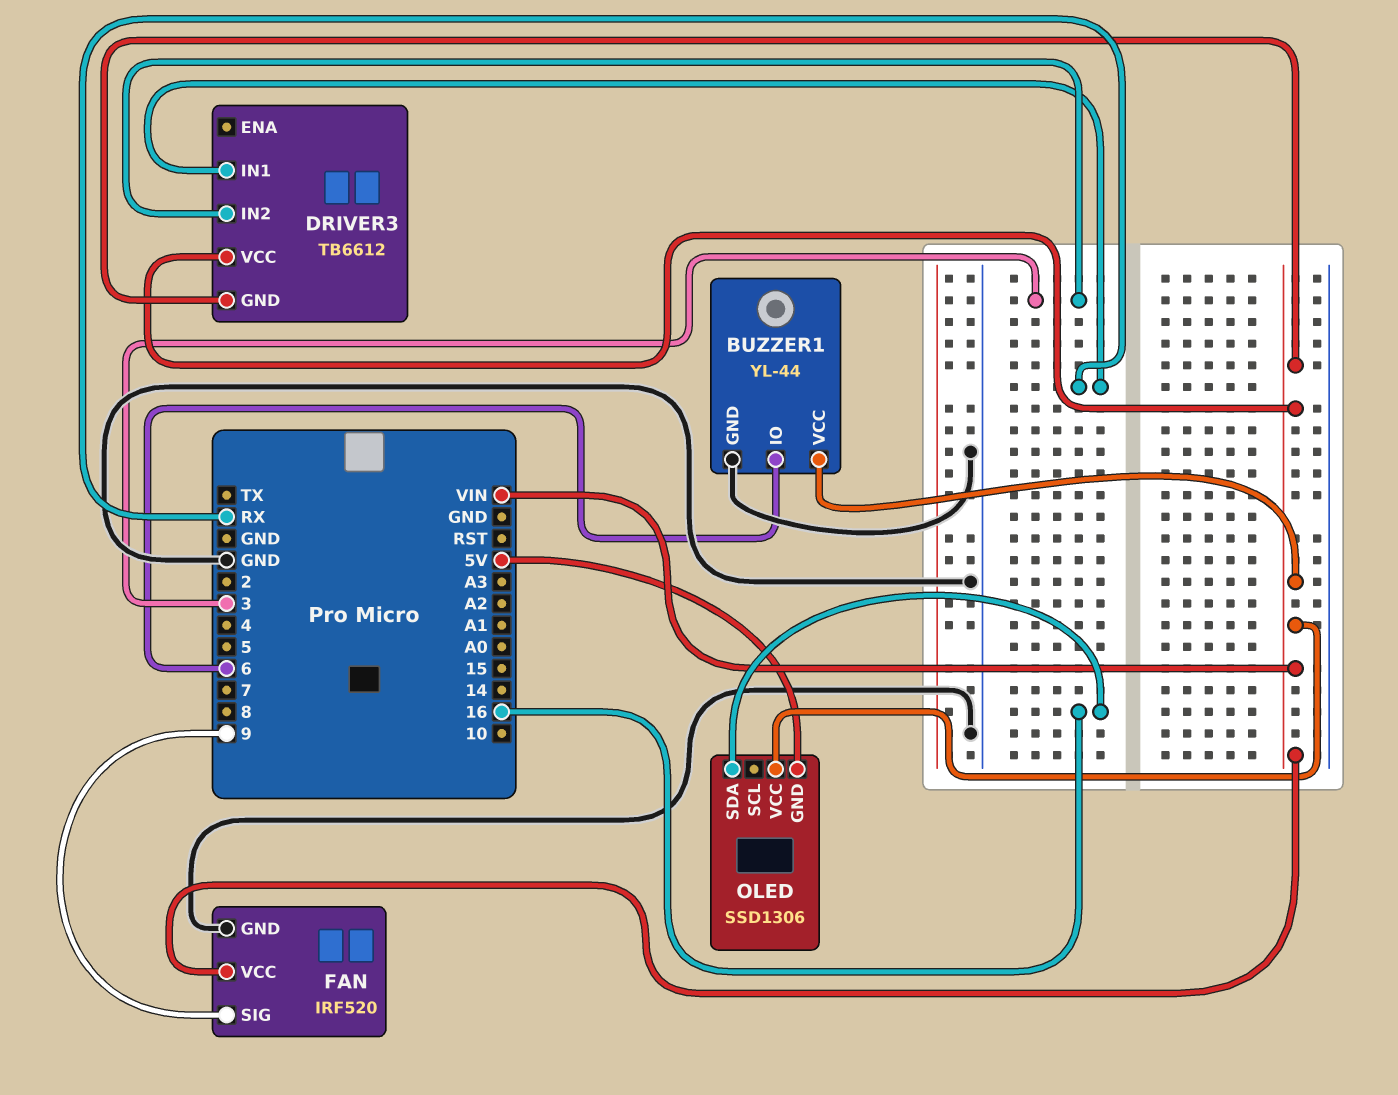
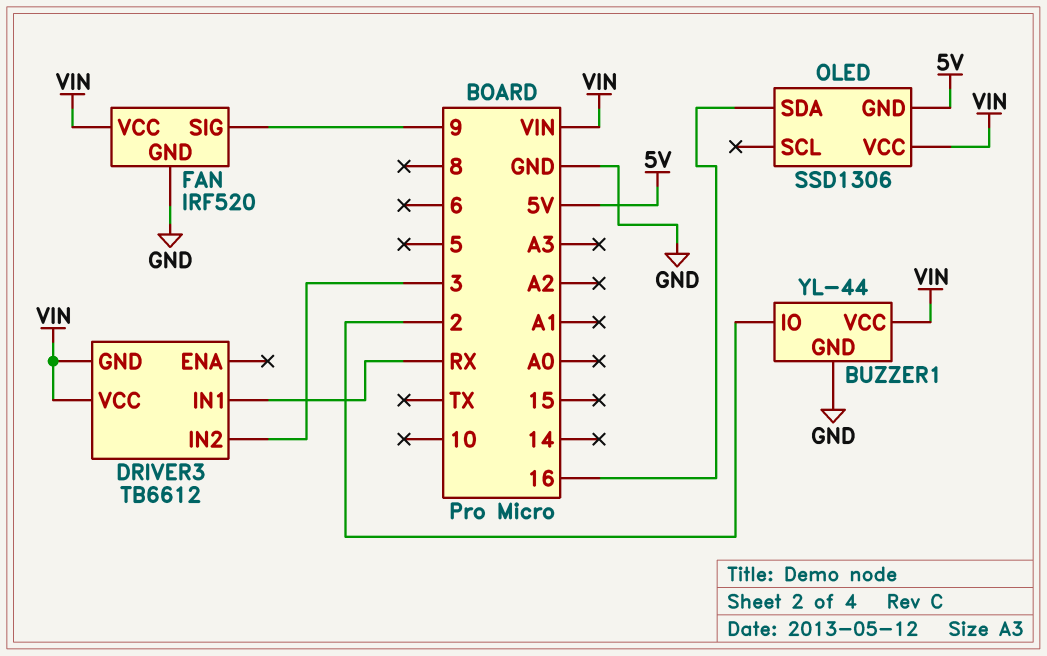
BUZZER1 pin IO: 6 -> 2

